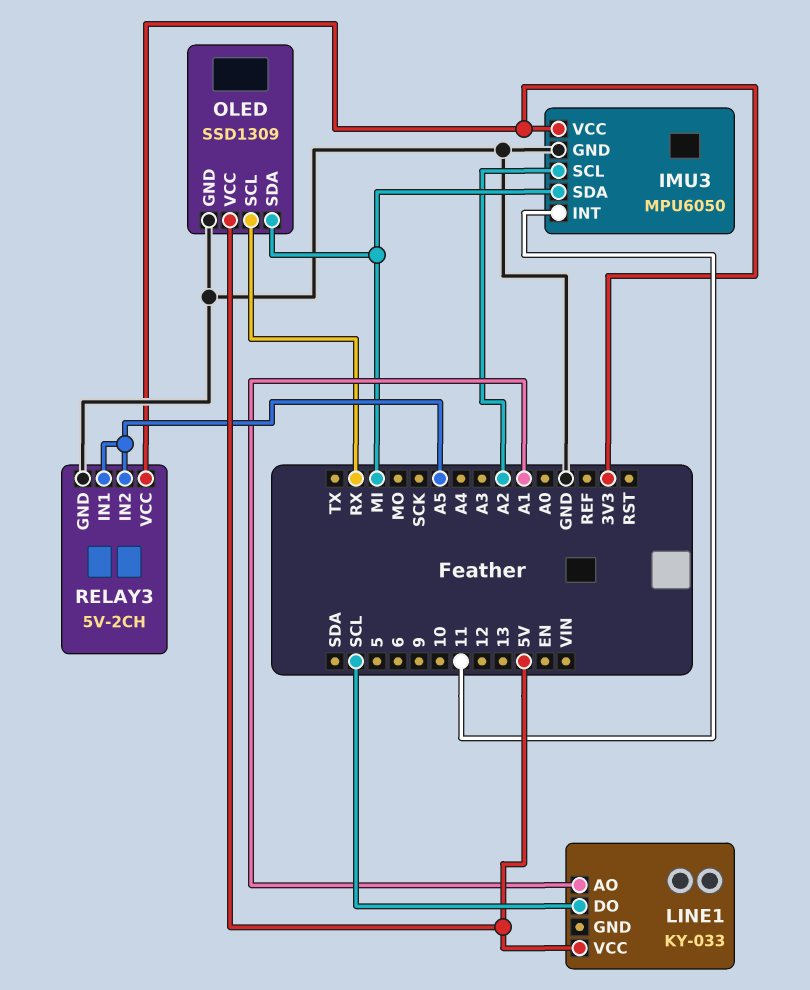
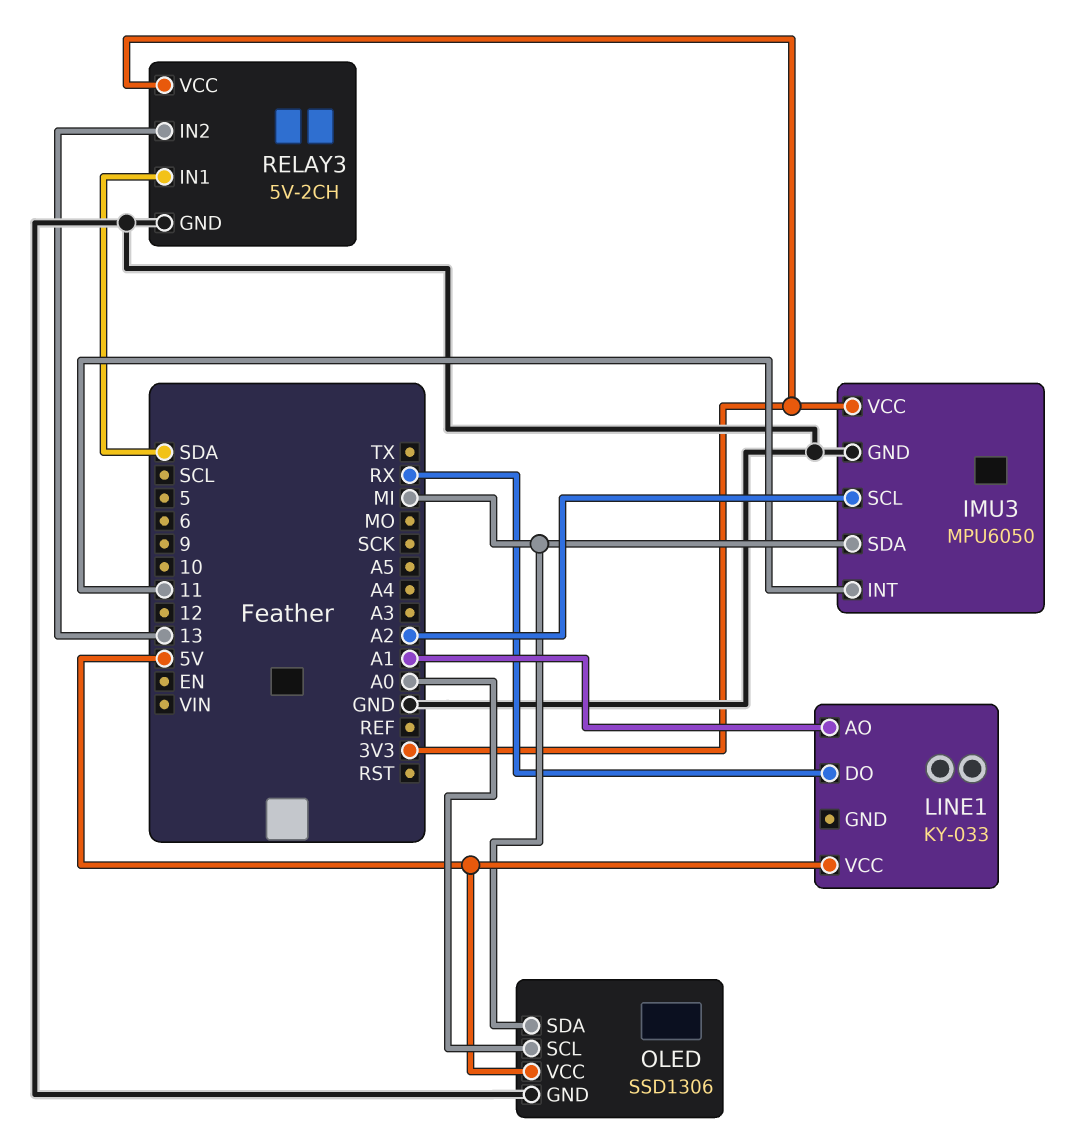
LINE1 pin DO: SCL -> RX
OLED: SSD1309 -> SSD1306
OLED pin SCL: RX -> A0
RELAY3 pin IN1: A5 -> SDA
RELAY3 pin IN2: A5 -> 13

